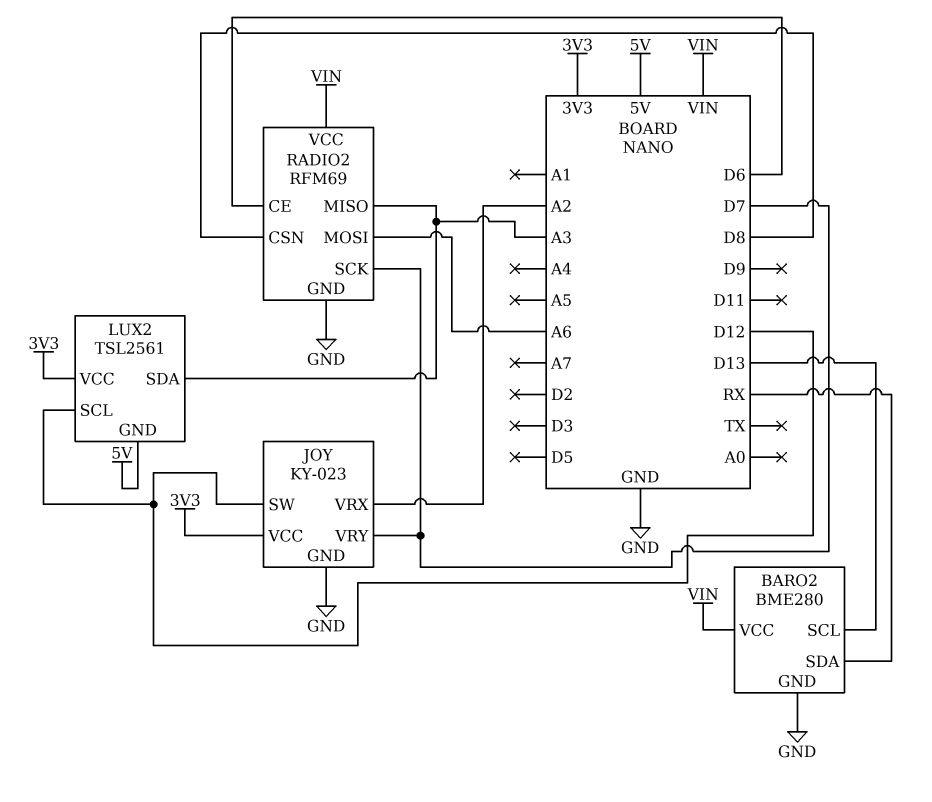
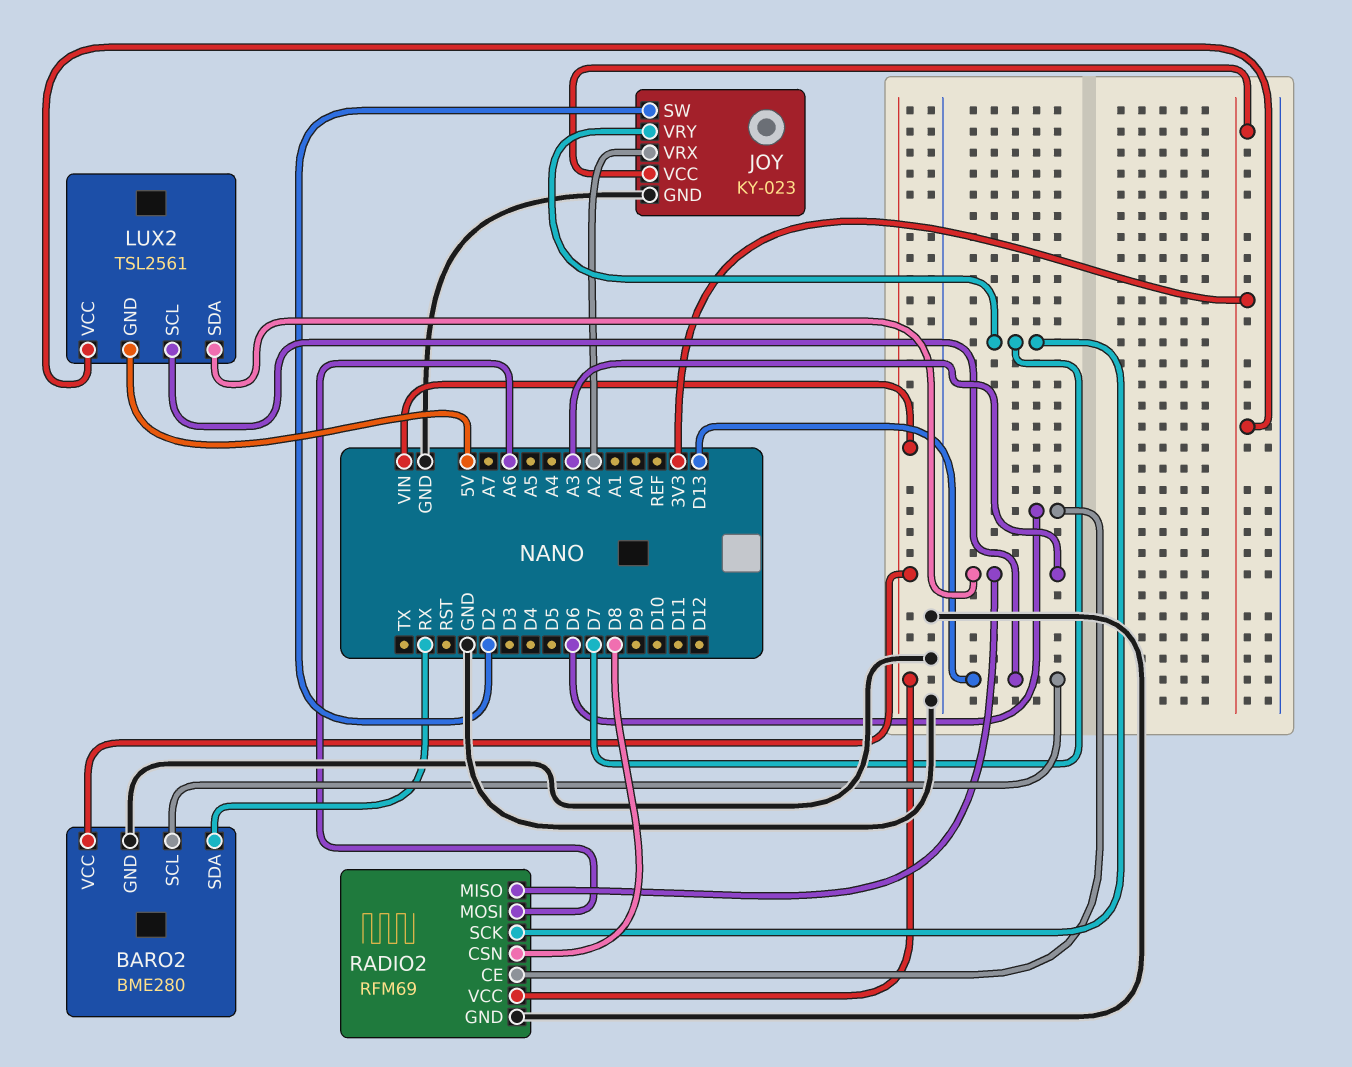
JOY pin SW: D12 -> D2
LUX2 pin SCL: D12 -> D13

